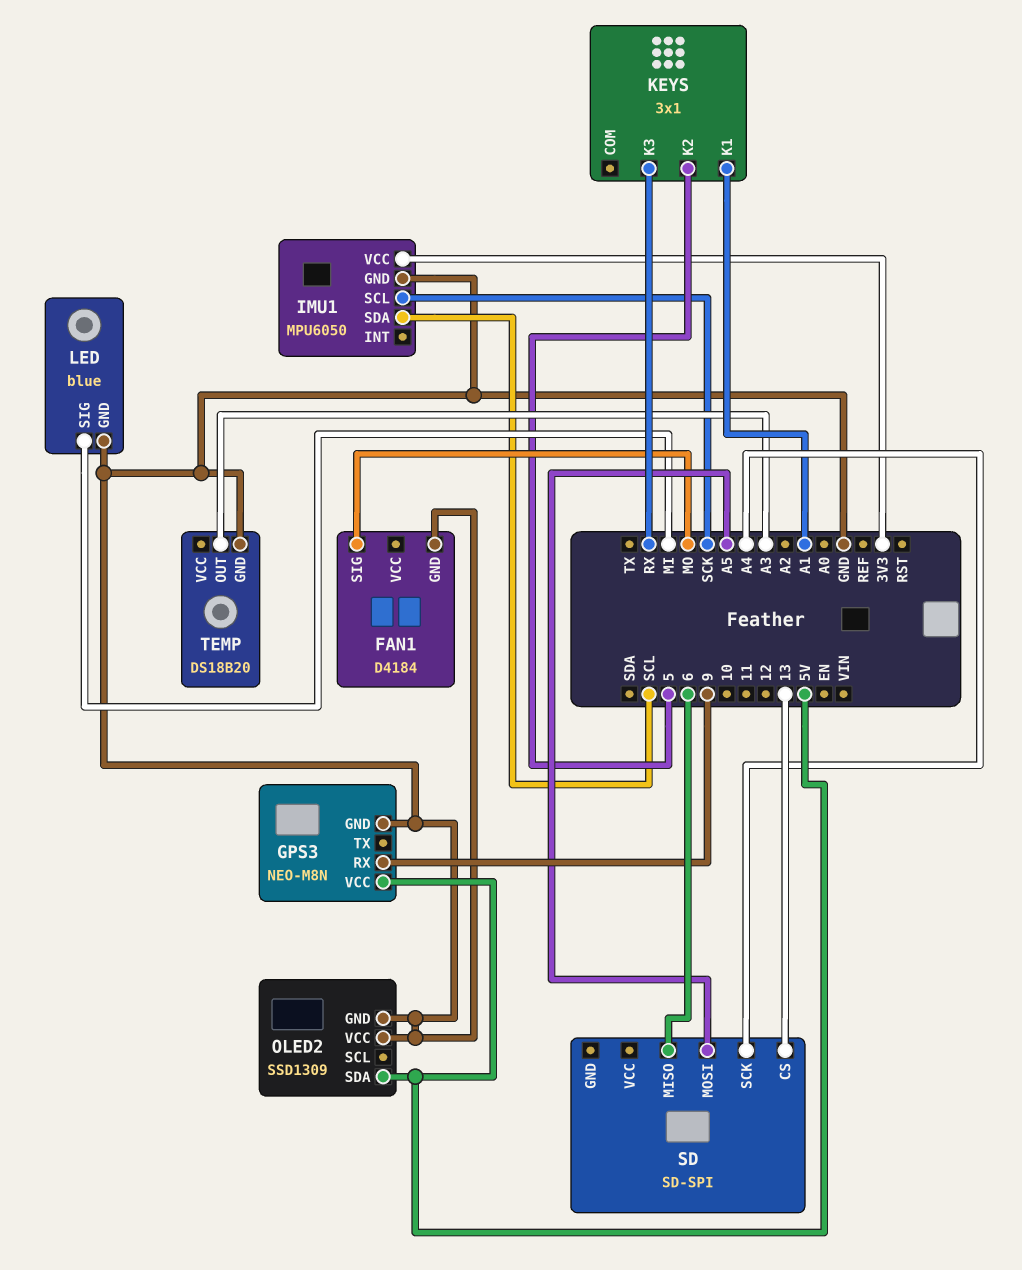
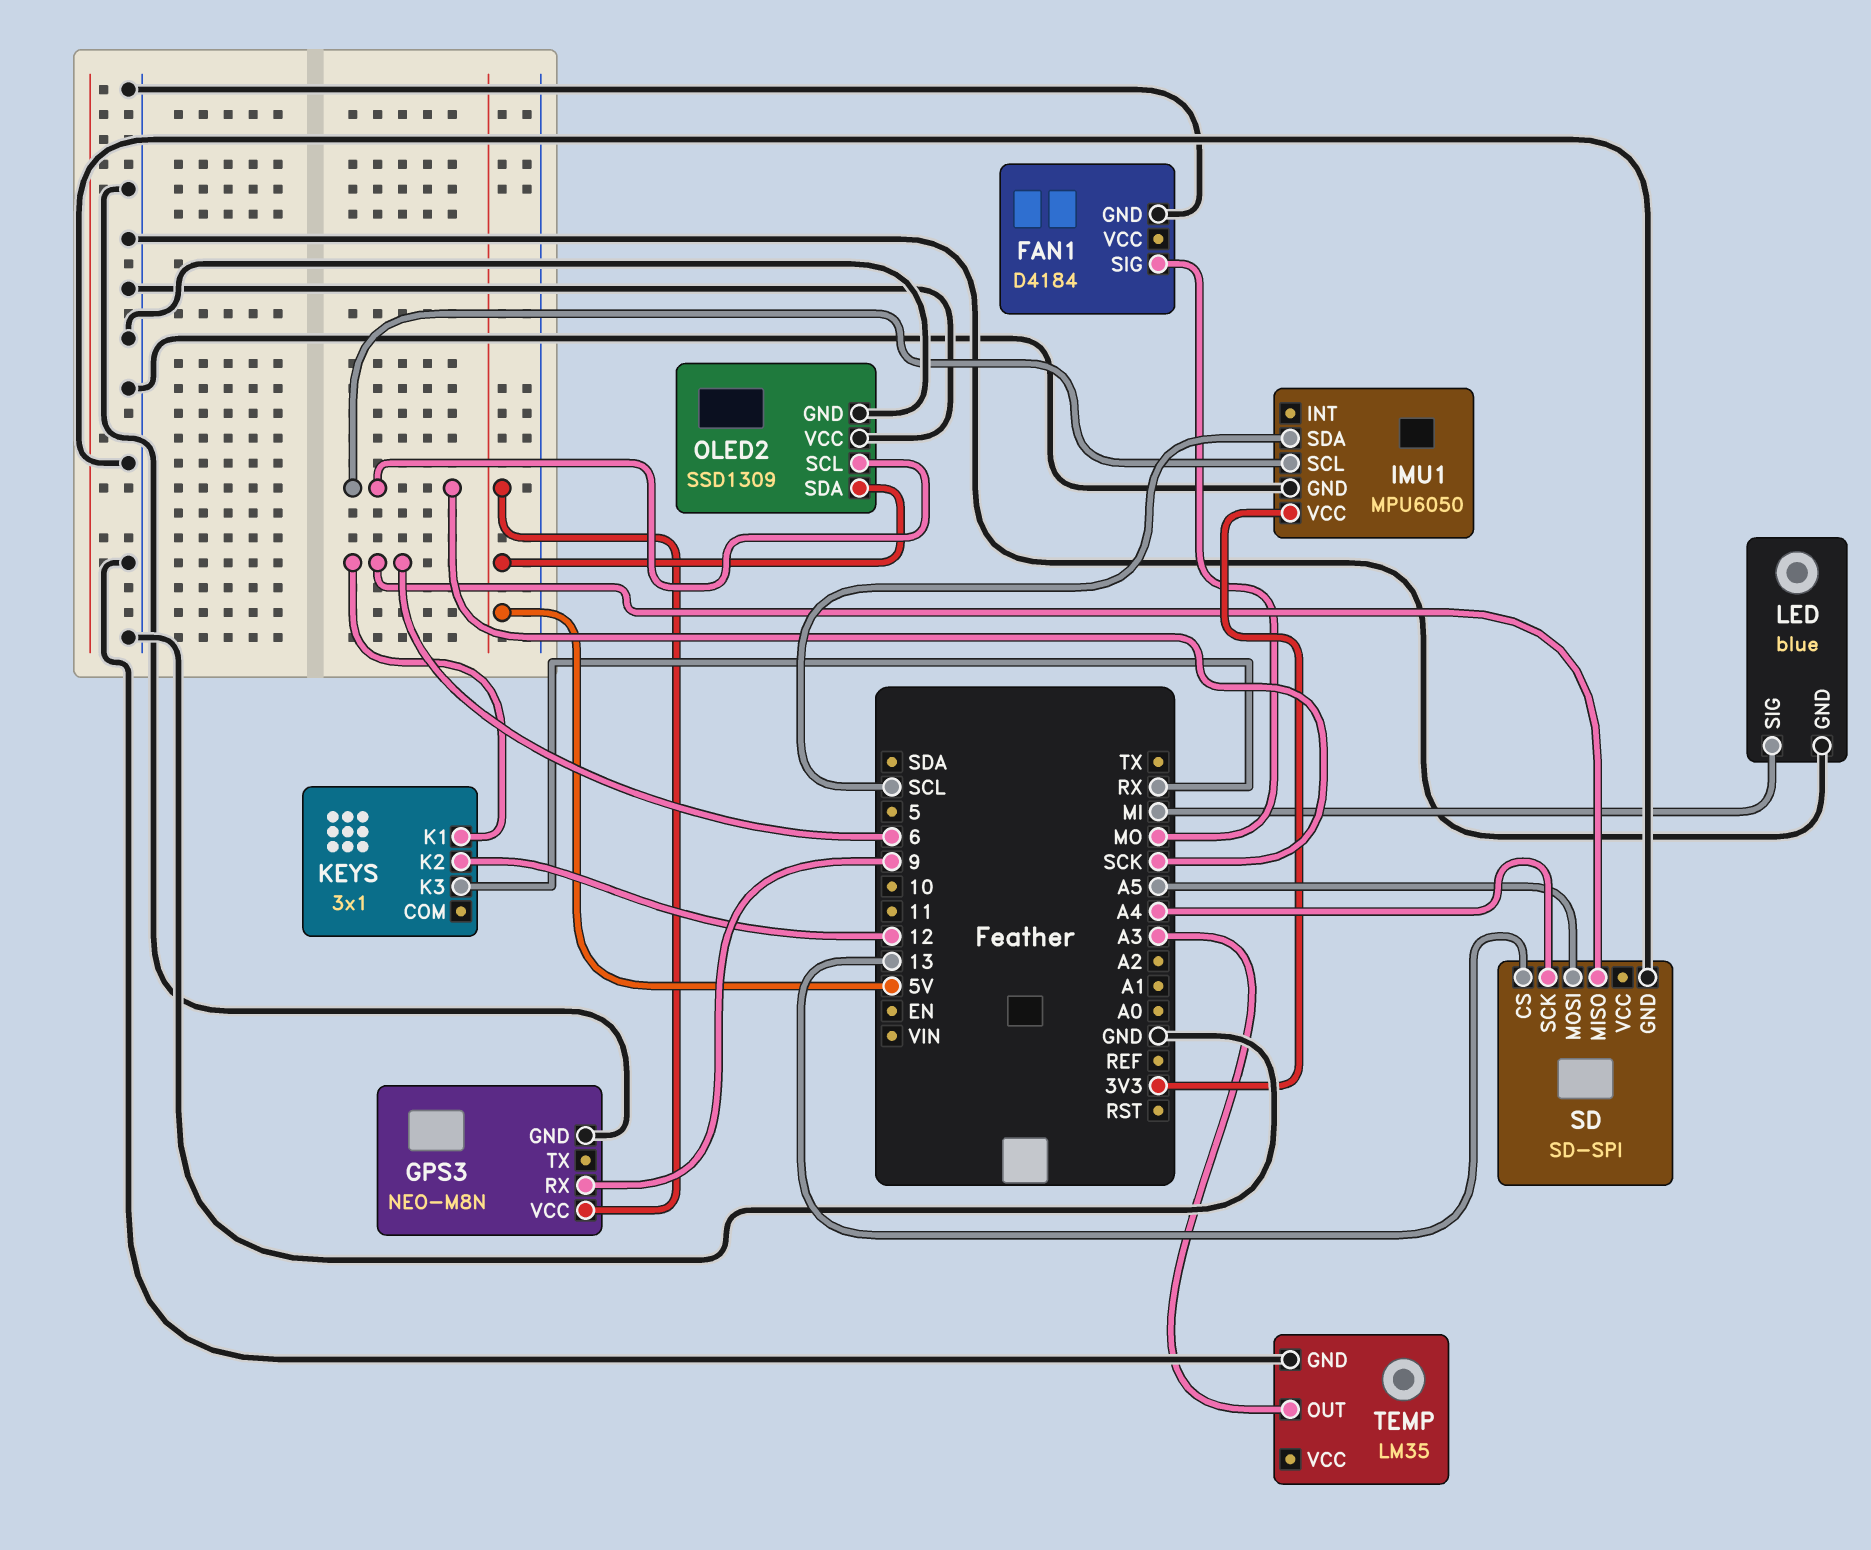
KEYS pin K1: A1 -> 6
KEYS pin K2: 5 -> 12
OLED2 pin SCL: none -> SCK
SD pin GND: none -> GND
TEMP: DS18B20 -> LM35

